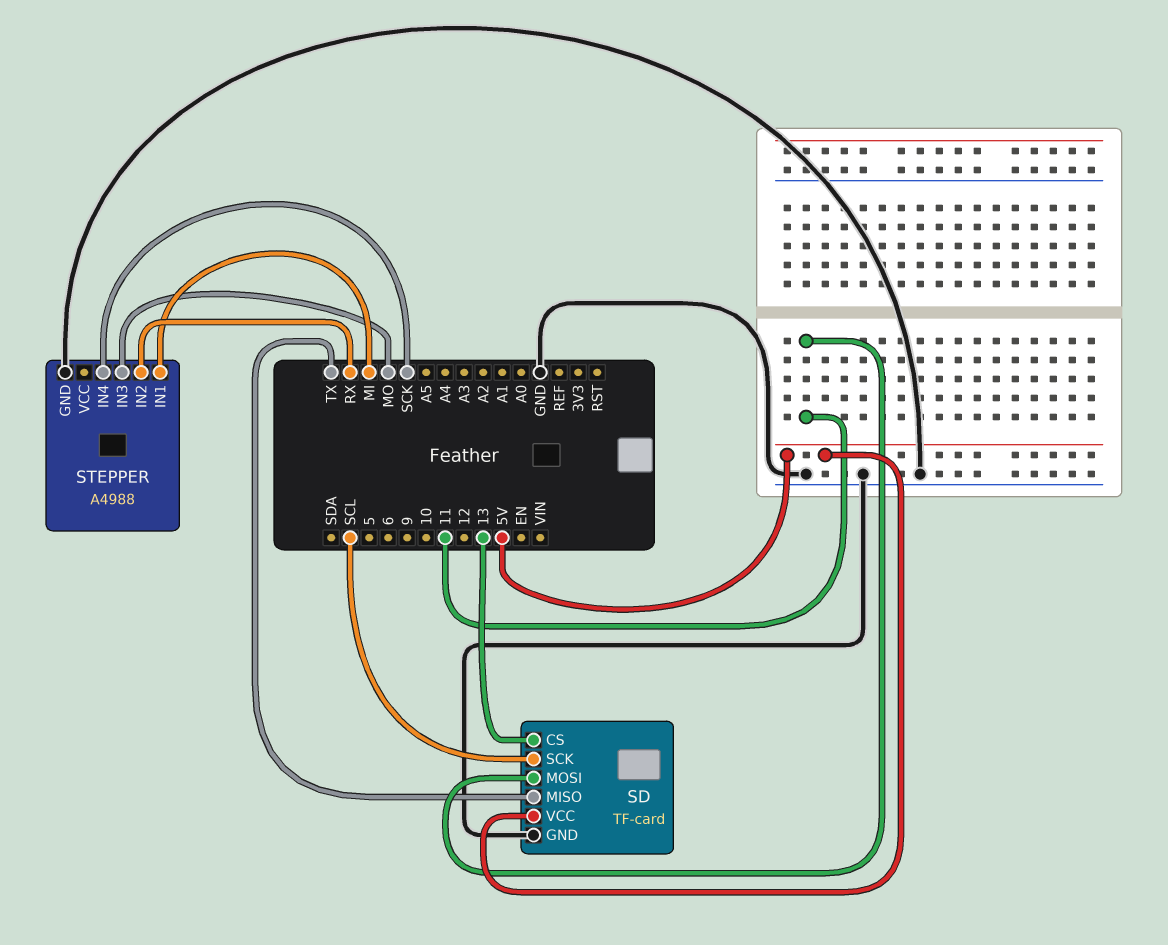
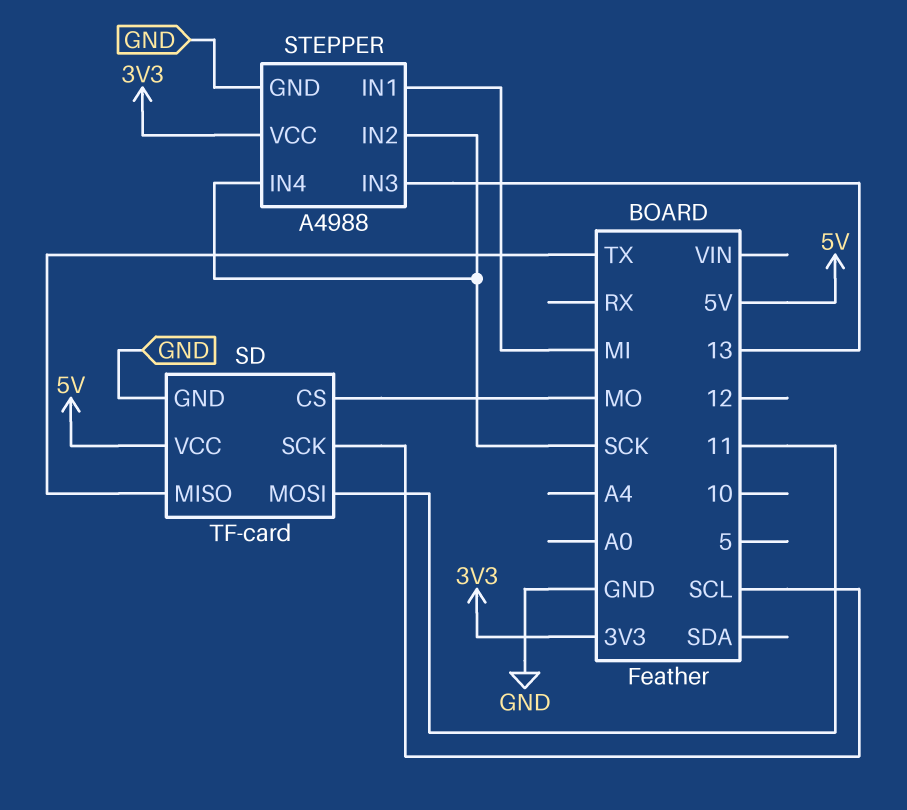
SD pin CS: 13 -> MO
STEPPER pin IN2: RX -> SCK
STEPPER pin IN3: MO -> 13
STEPPER pin VCC: none -> 3V3

